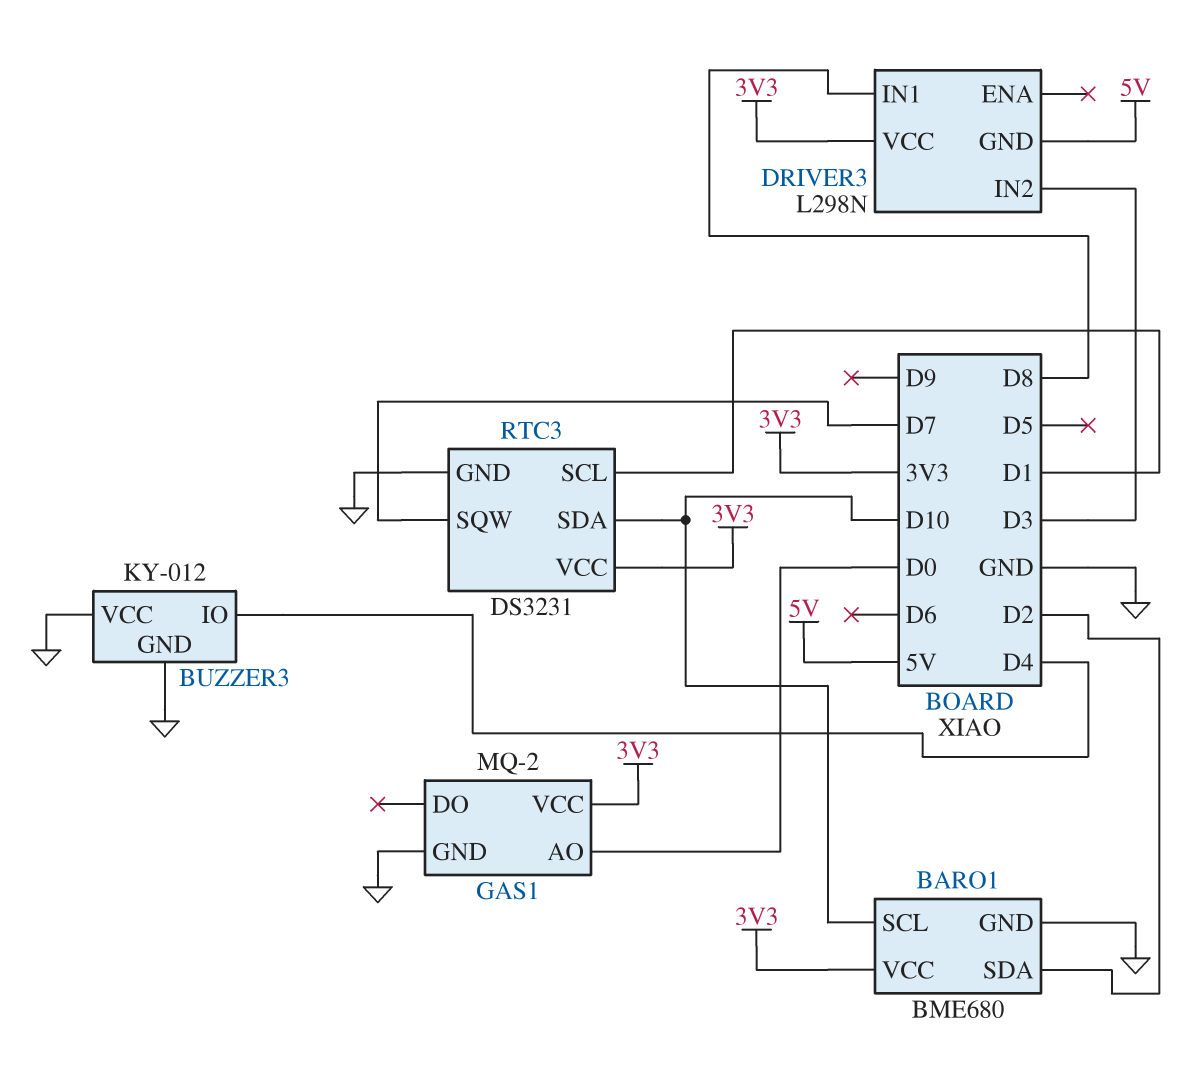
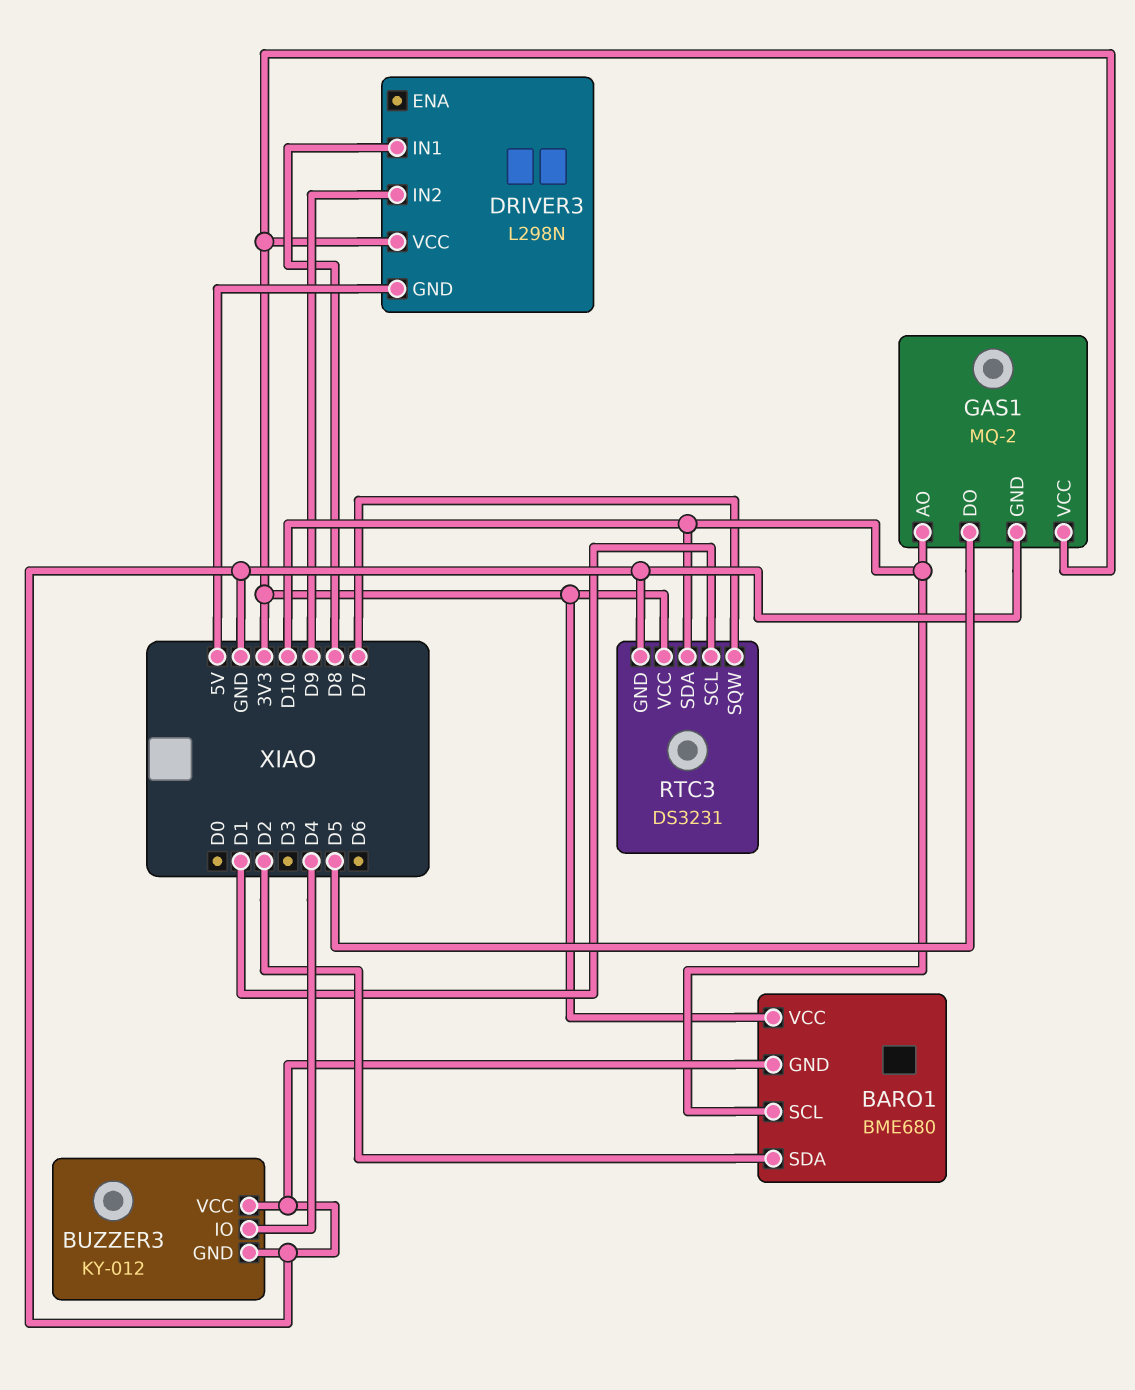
DRIVER3 pin IN2: D3 -> D9
GAS1 pin AO: D0 -> D10
GAS1 pin DO: none -> D5

